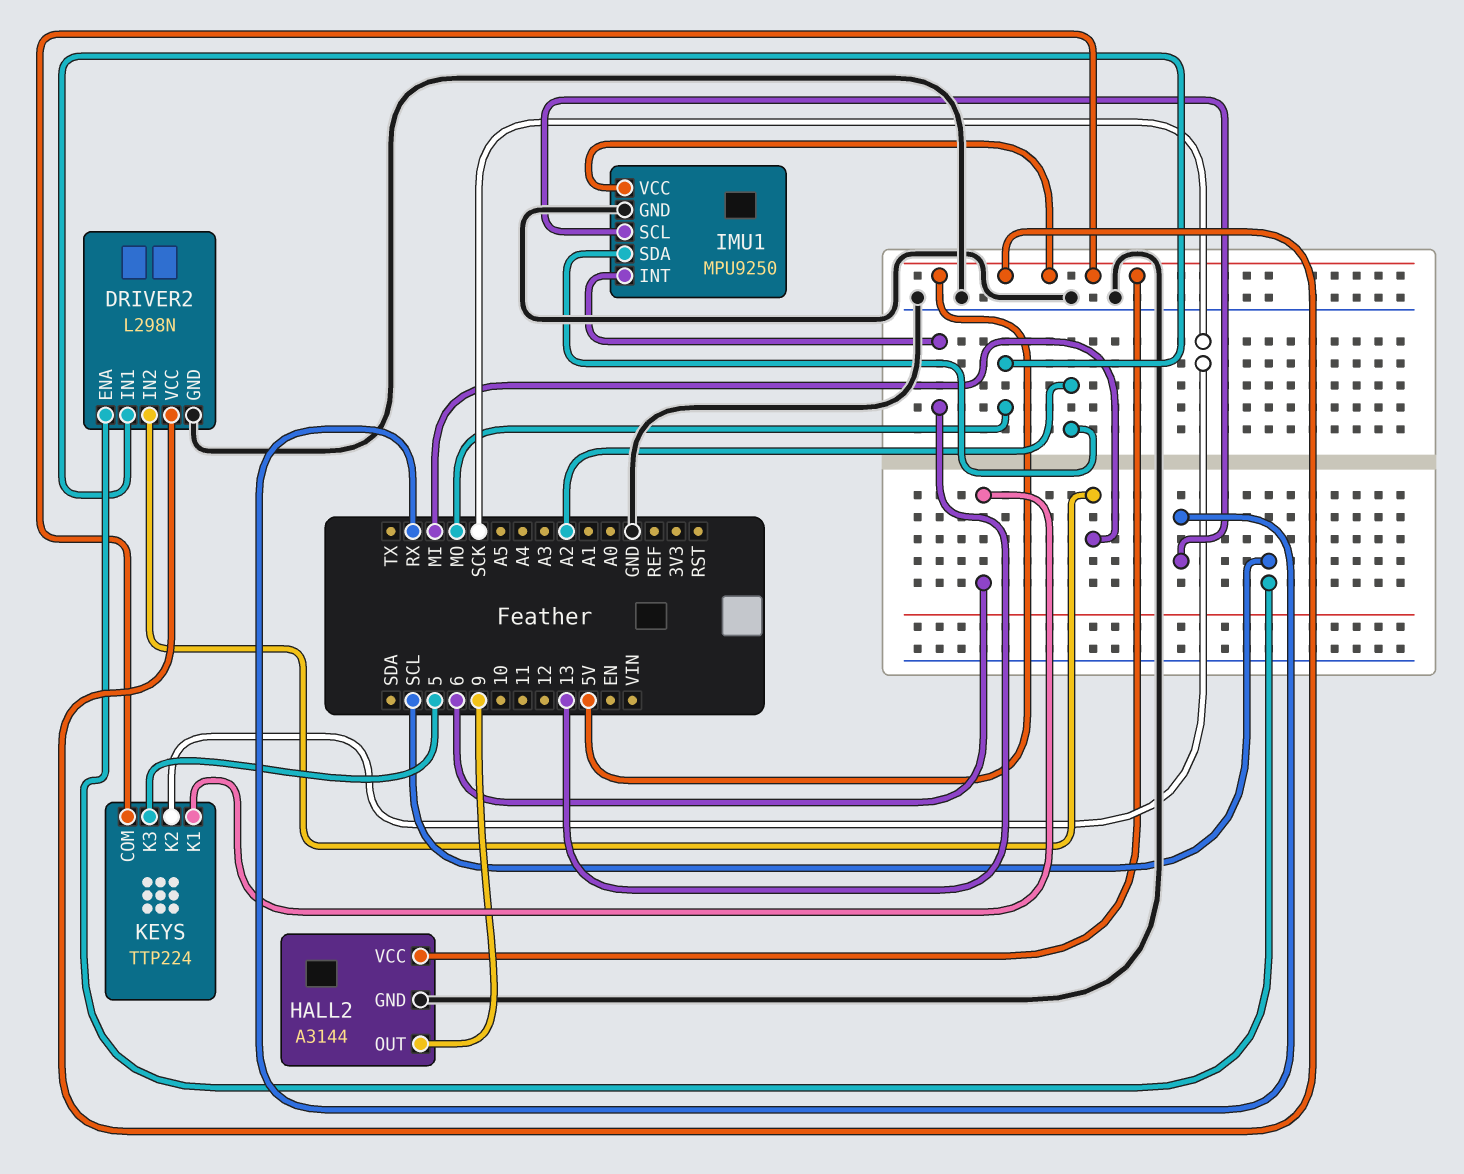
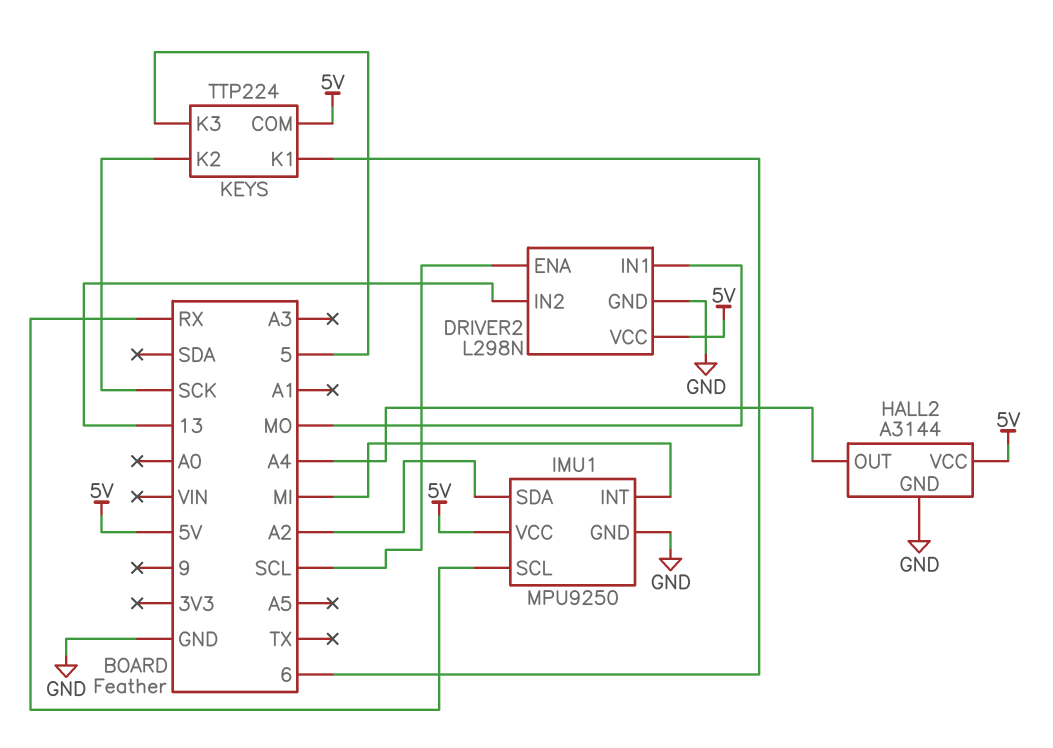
DRIVER2 pin IN2: MI -> 13
HALL2 pin OUT: 9 -> A4
IMU1 pin INT: 13 -> MI

